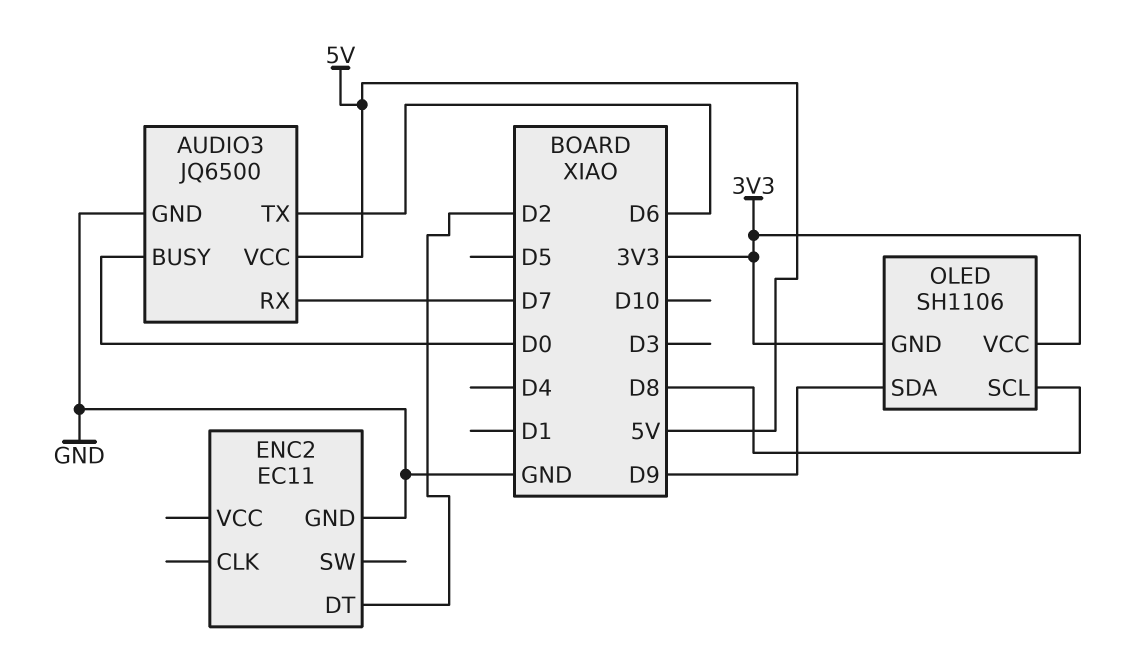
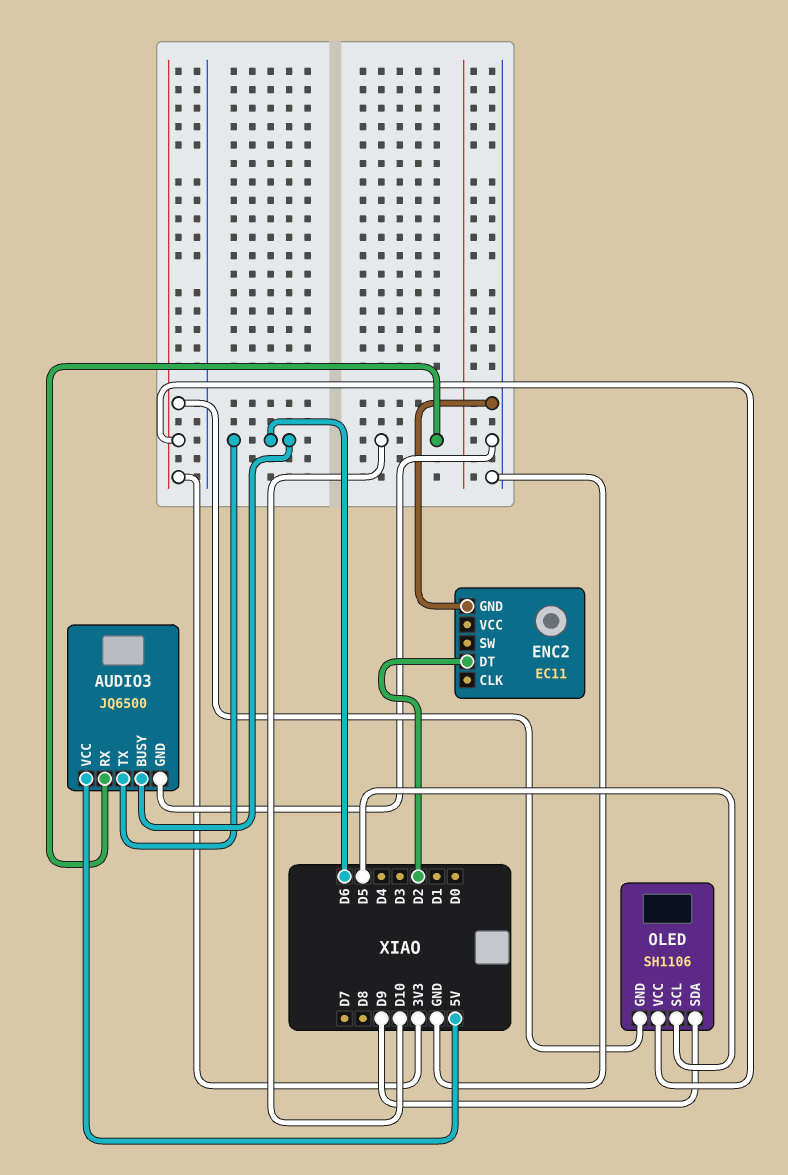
AUDIO3 pin BUSY: D0 -> D6
AUDIO3 pin RX: D7 -> D10
OLED pin SCL: D8 -> D5

